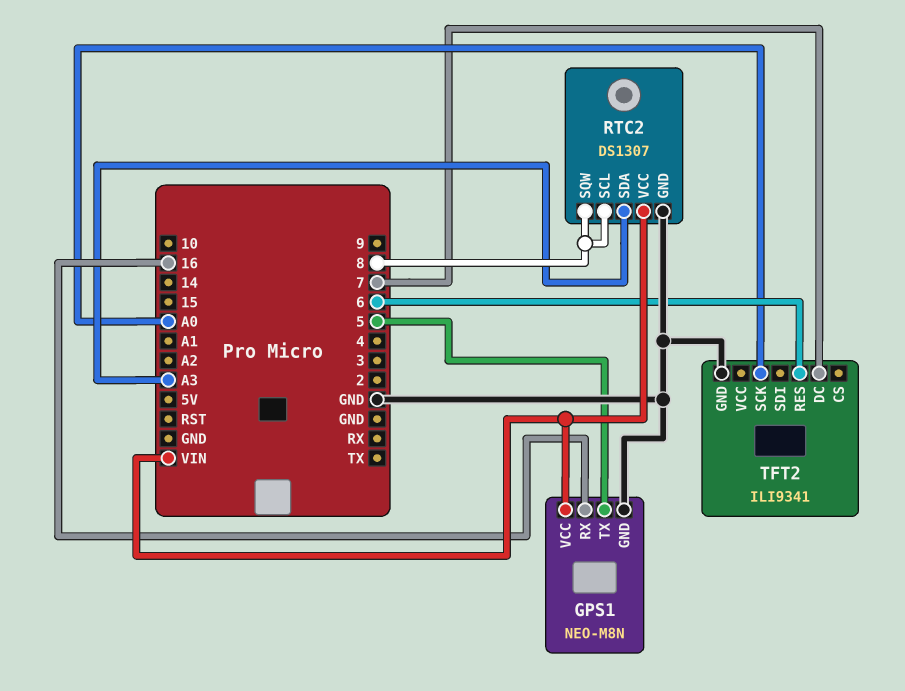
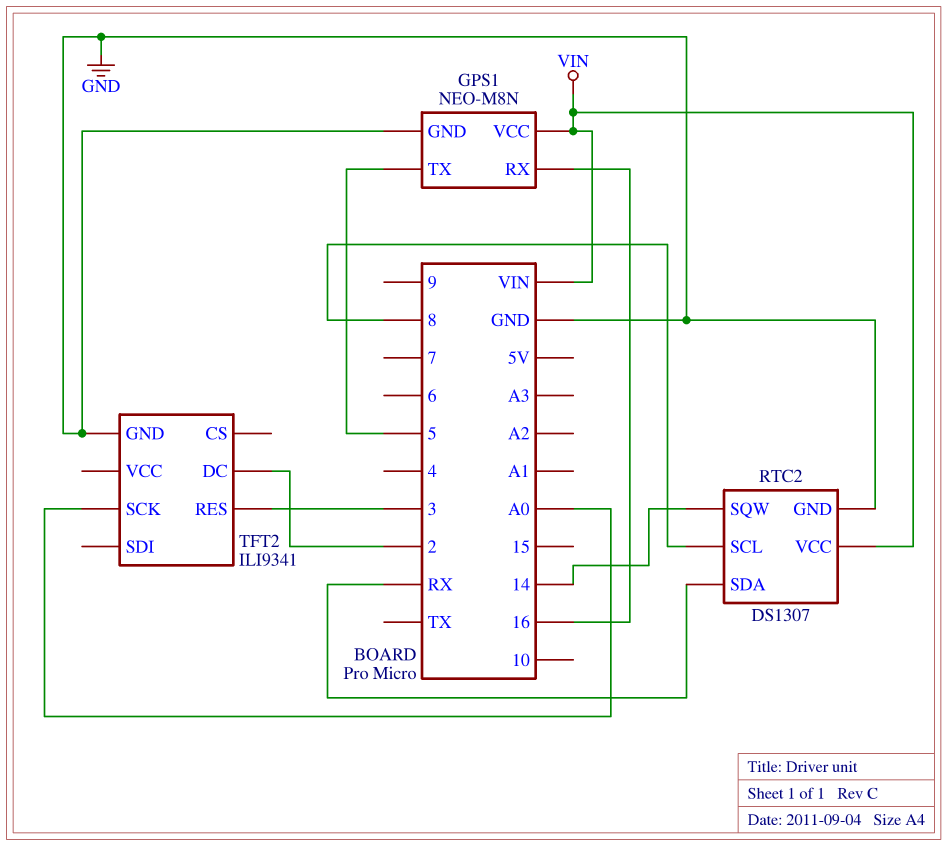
RTC2 pin SDA: A3 -> RX
RTC2 pin SQW: 8 -> 14
TFT2 pin DC: 7 -> 2
TFT2 pin RES: 6 -> 3

